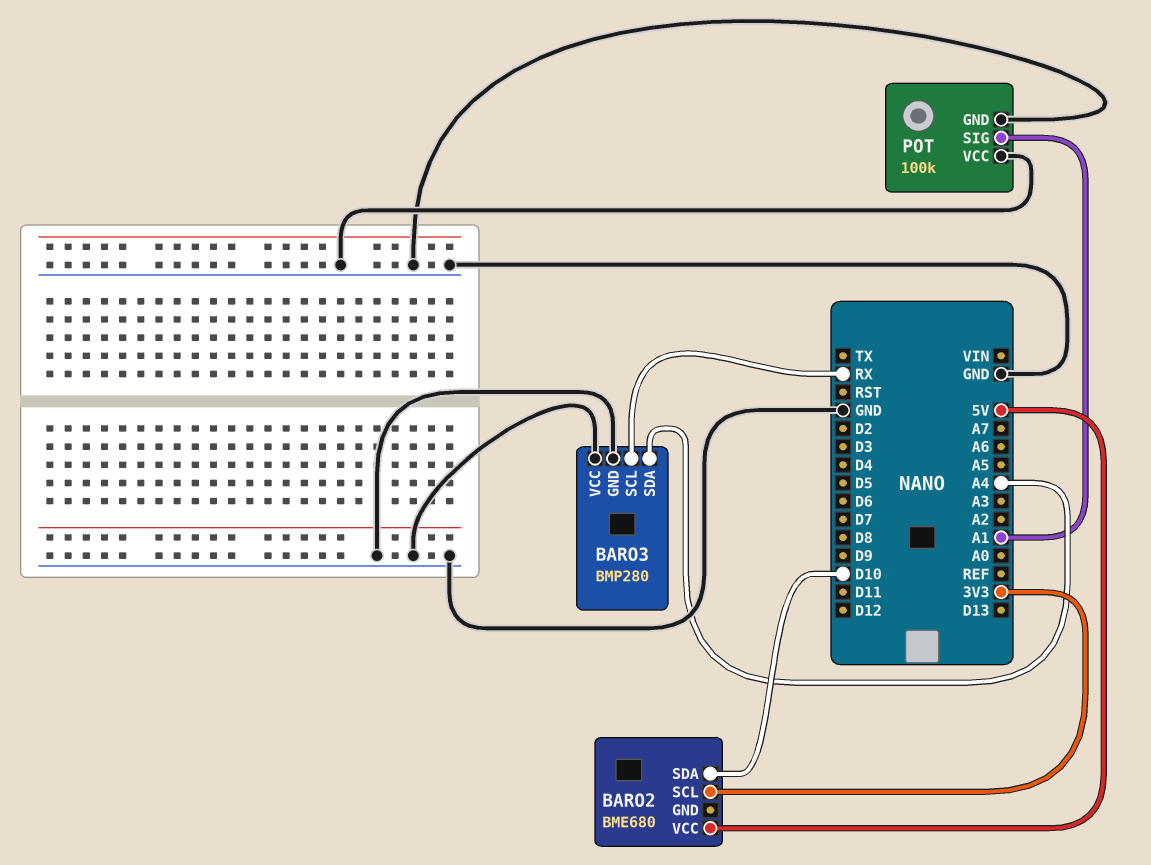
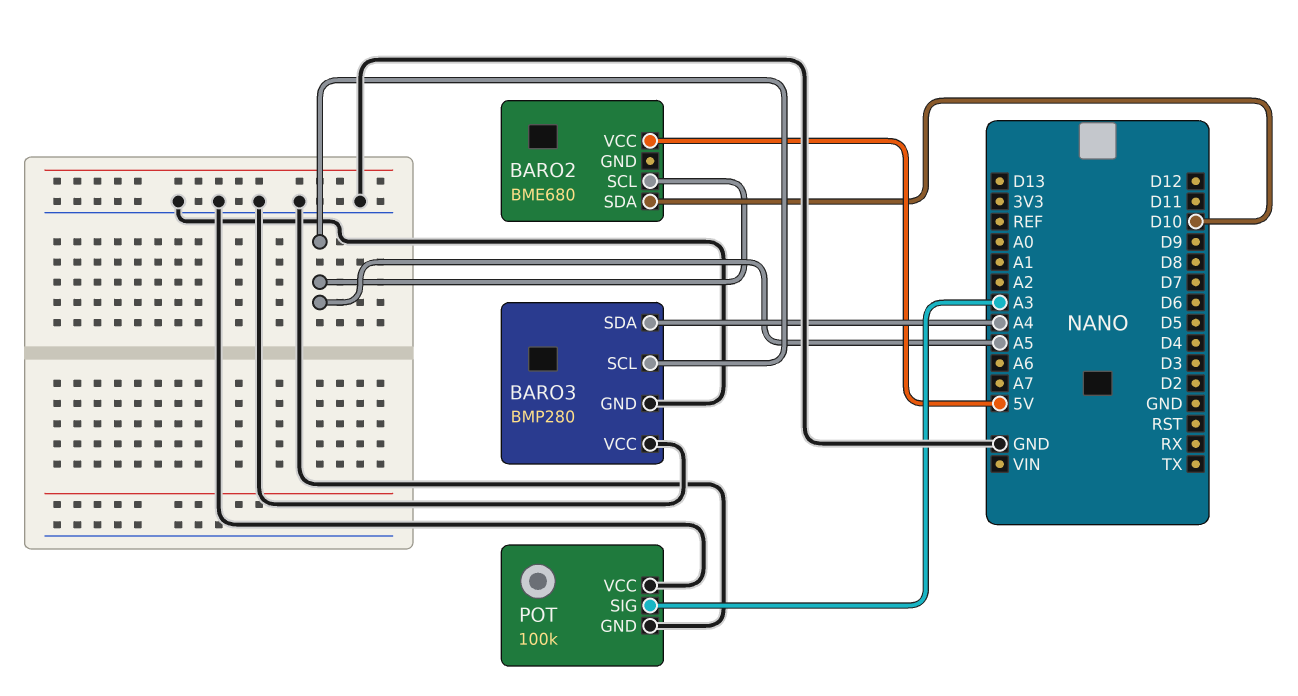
BARO2 pin SCL: 3V3 -> A5
BARO3 pin SCL: RX -> A5
POT pin SIG: A1 -> A3

